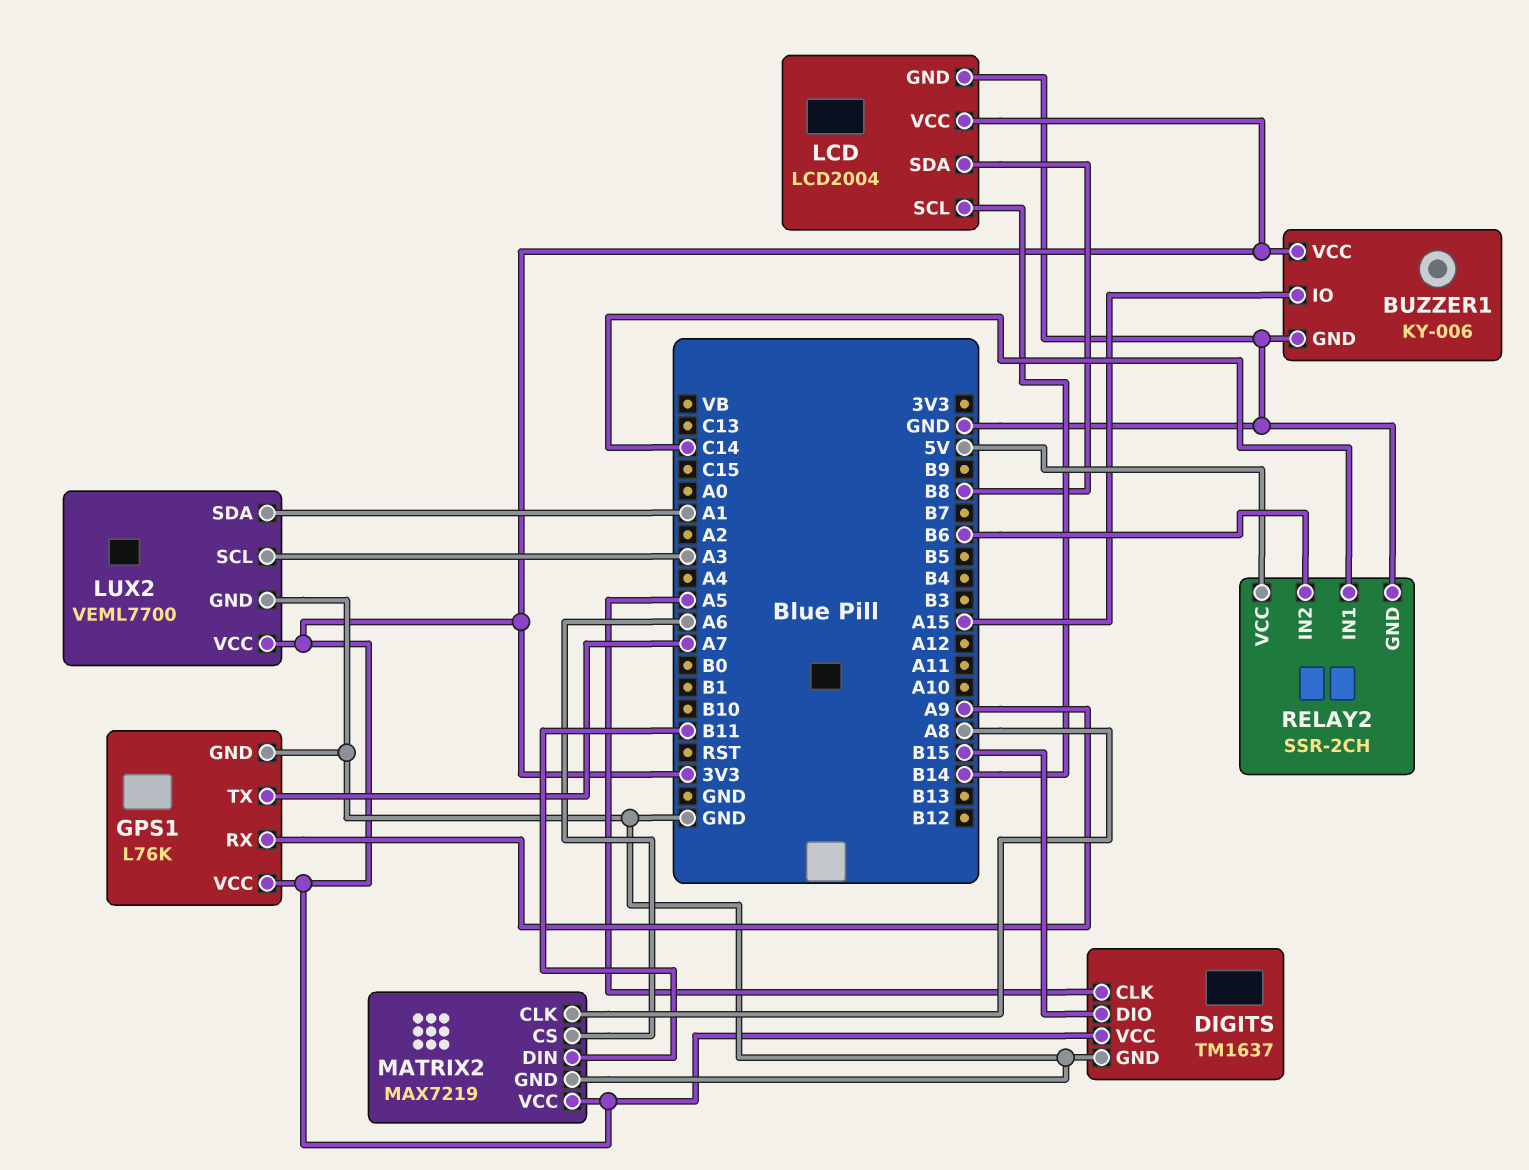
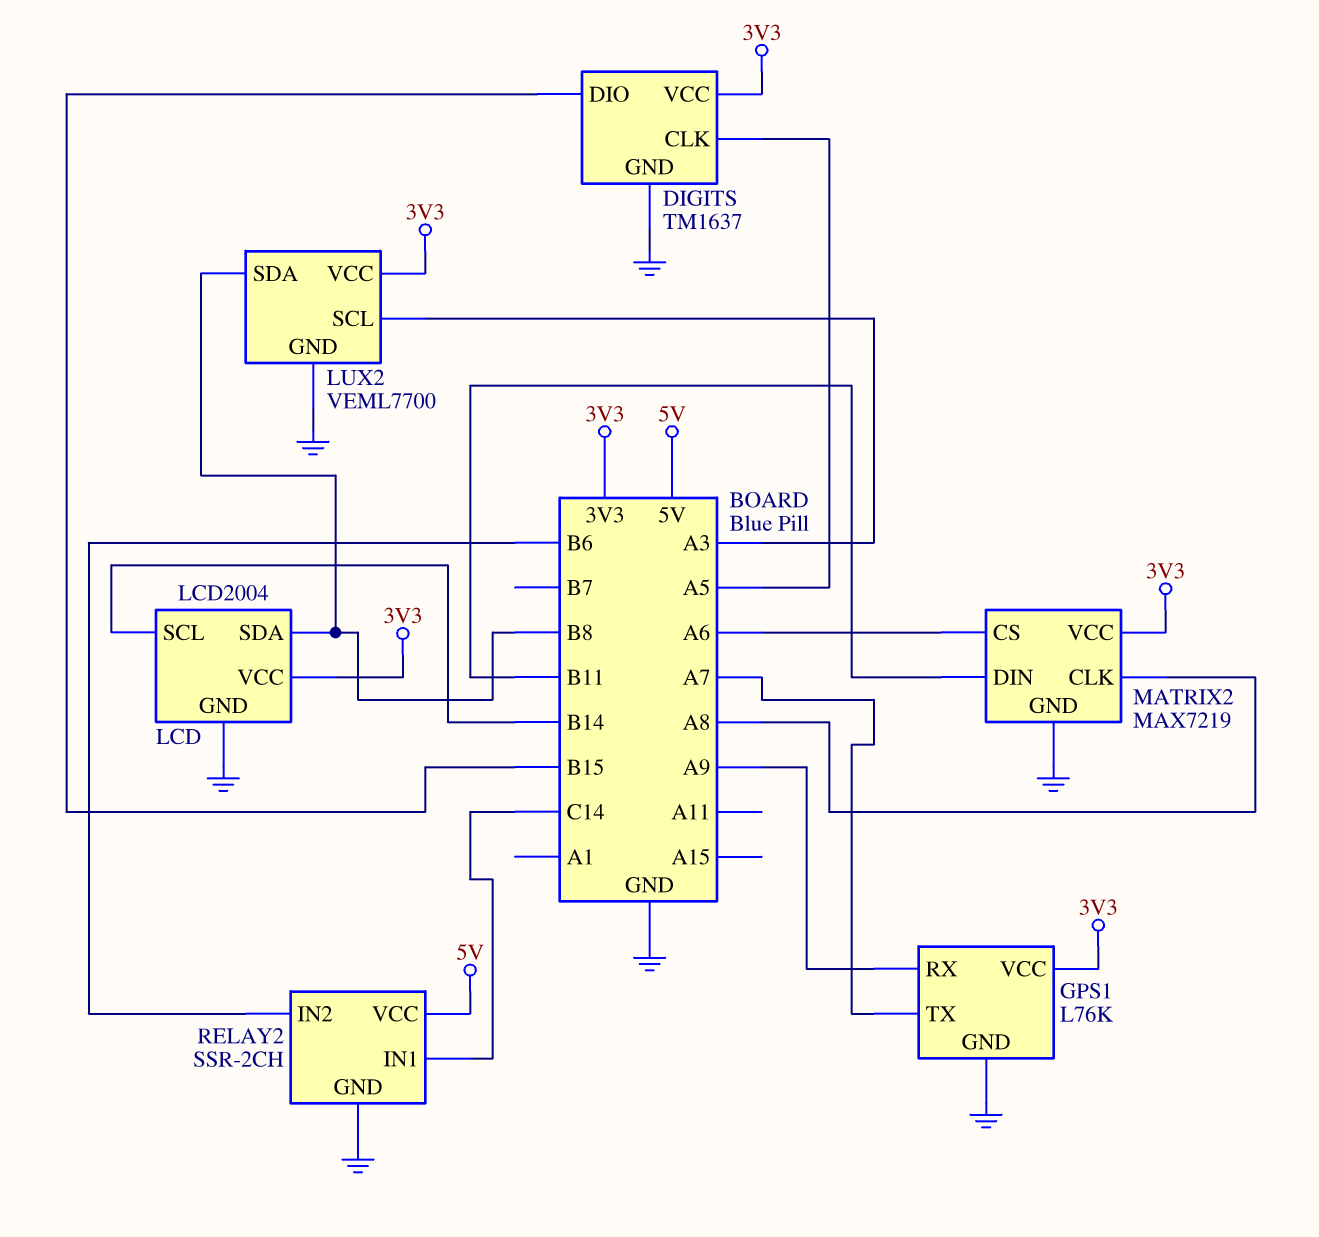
BUZZER1: KY-006 -> none
BUZZER1 pin GND: GND -> none
BUZZER1 pin IO: A15 -> none
BUZZER1 pin VCC: 3V3 -> none
LUX2 pin SDA: A1 -> B8

